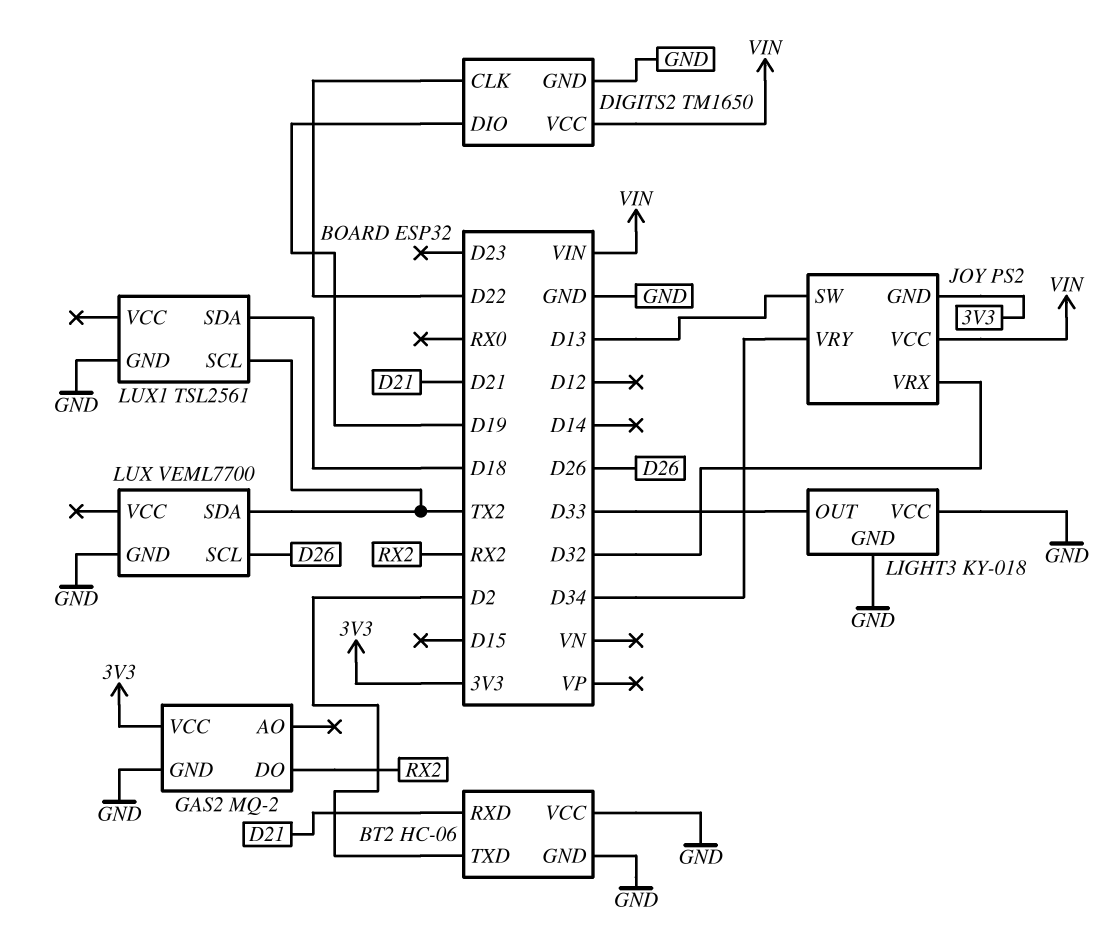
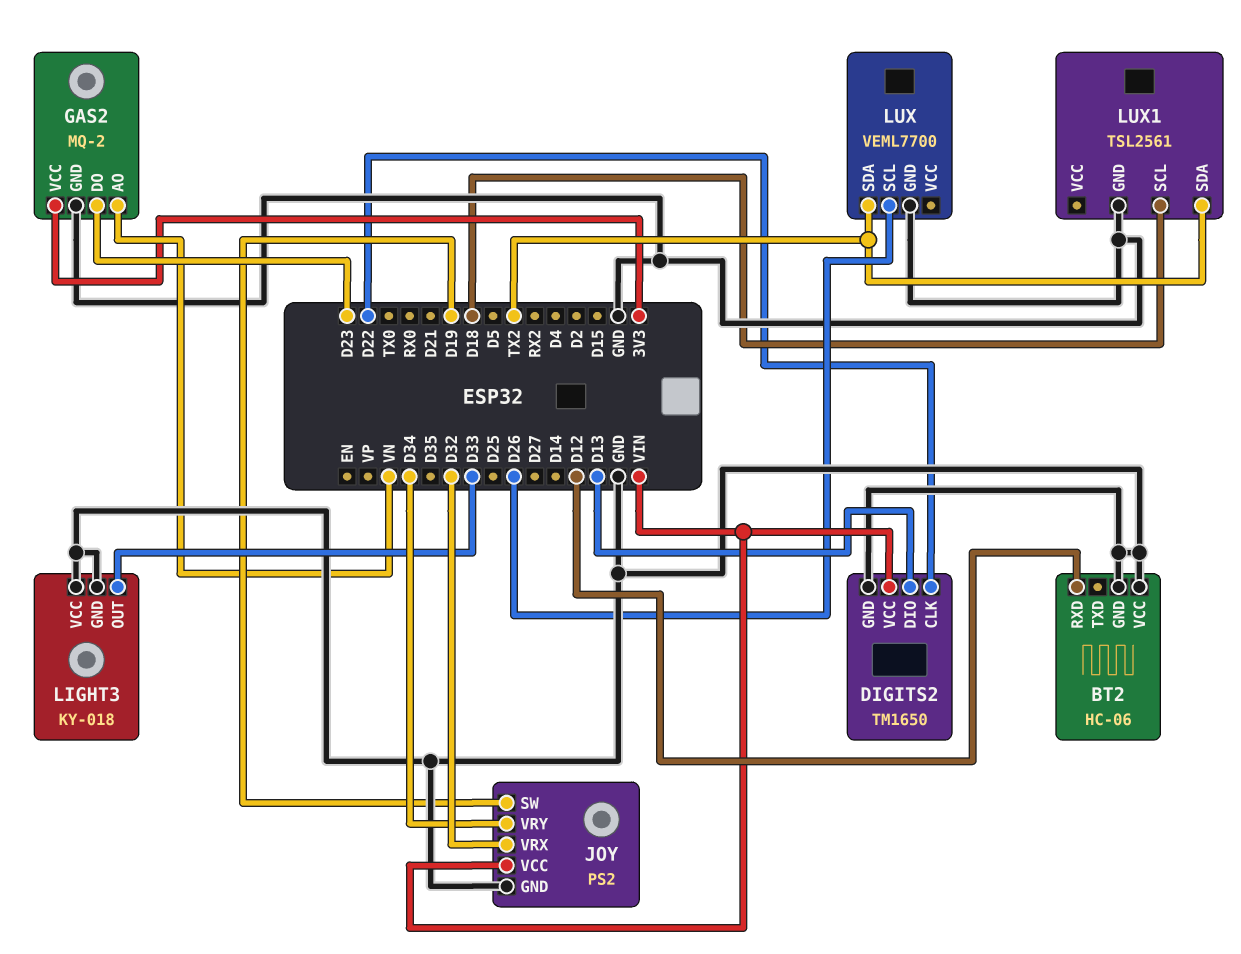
BT2 pin RXD: D21 -> D12
BT2 pin TXD: D2 -> none
DIGITS2 pin DIO: D19 -> D13
GAS2 pin AO: none -> VN
GAS2 pin DO: RX2 -> D23
JOY pin GND: 3V3 -> GND
JOY pin SW: D13 -> D19
LUX1 pin SCL: TX2 -> D18
LUX1 pin SDA: D18 -> TX2

